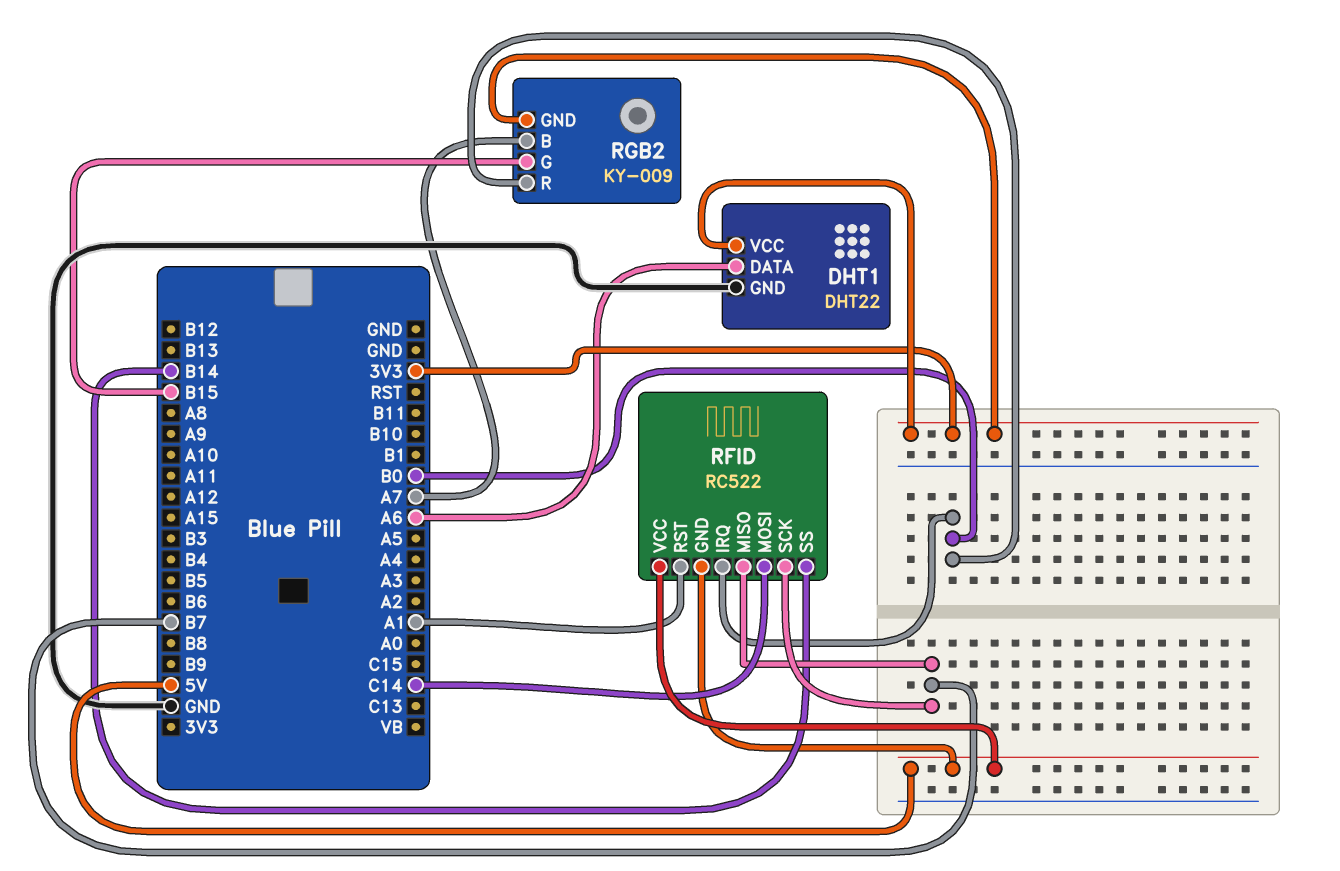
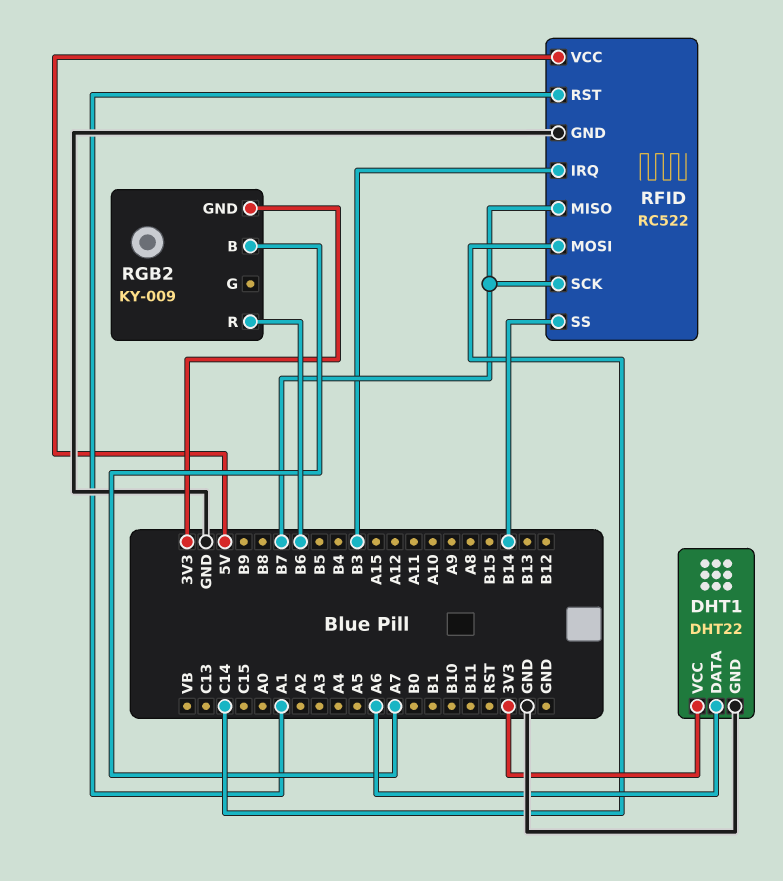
RFID pin GND: 5V -> GND
RFID pin IRQ: B0 -> B3
RGB2 pin G: B15 -> none
RGB2 pin R: B0 -> B6

